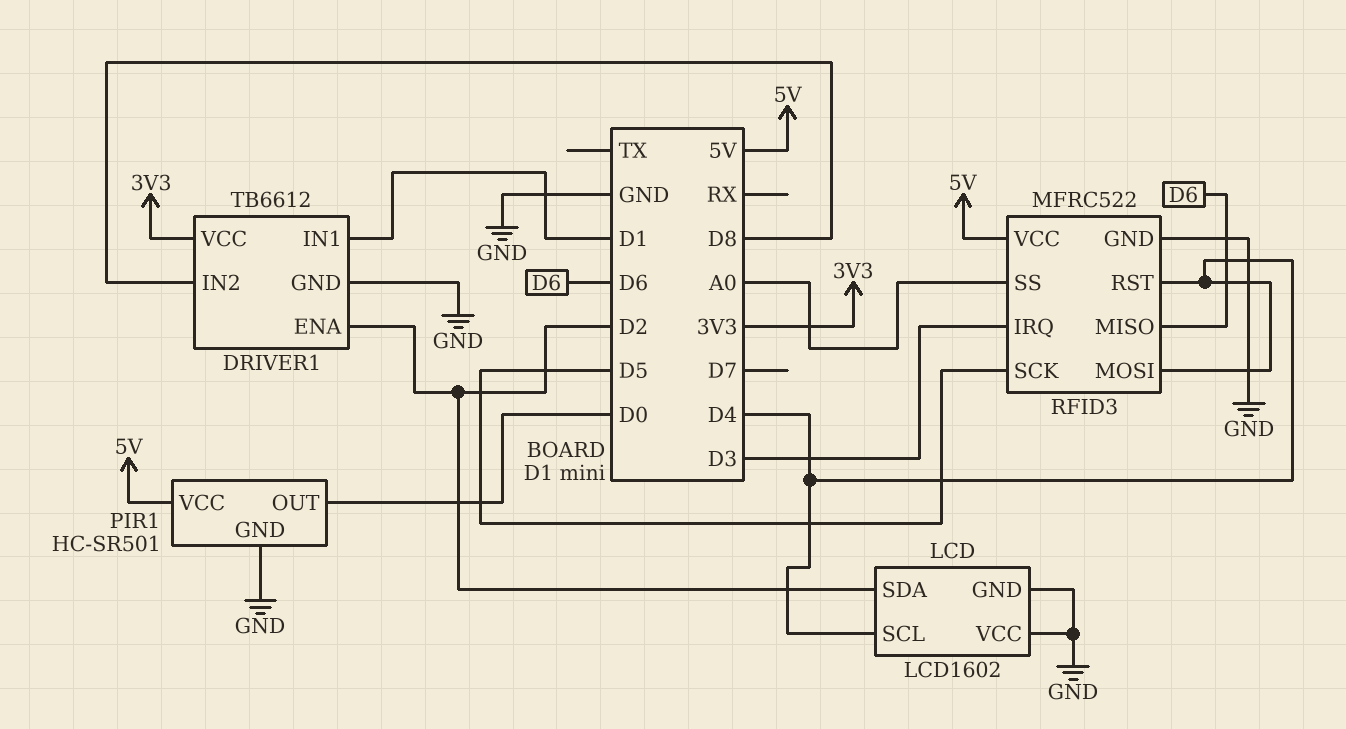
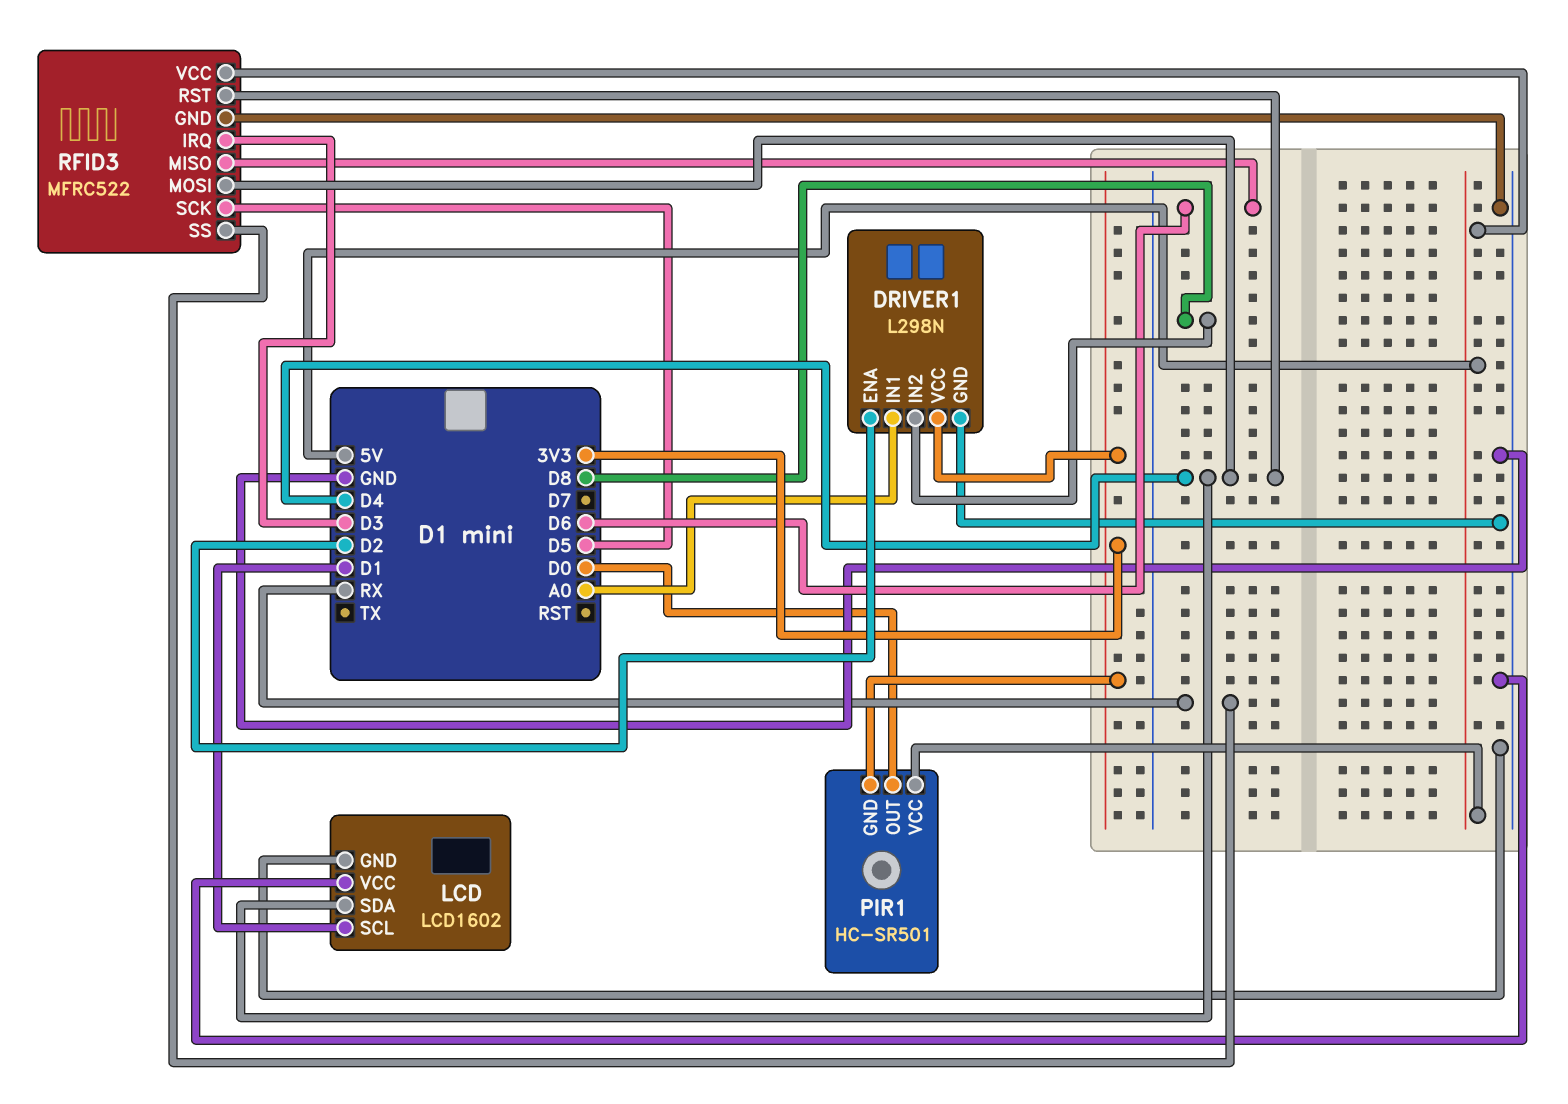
DRIVER1: TB6612 -> L298N
DRIVER1 pin IN1: D1 -> A0
LCD pin SCL: D4 -> D1
LCD pin SDA: D2 -> D4
PIR1 pin GND: GND -> 3V3
RFID3 pin SS: A0 -> RX

